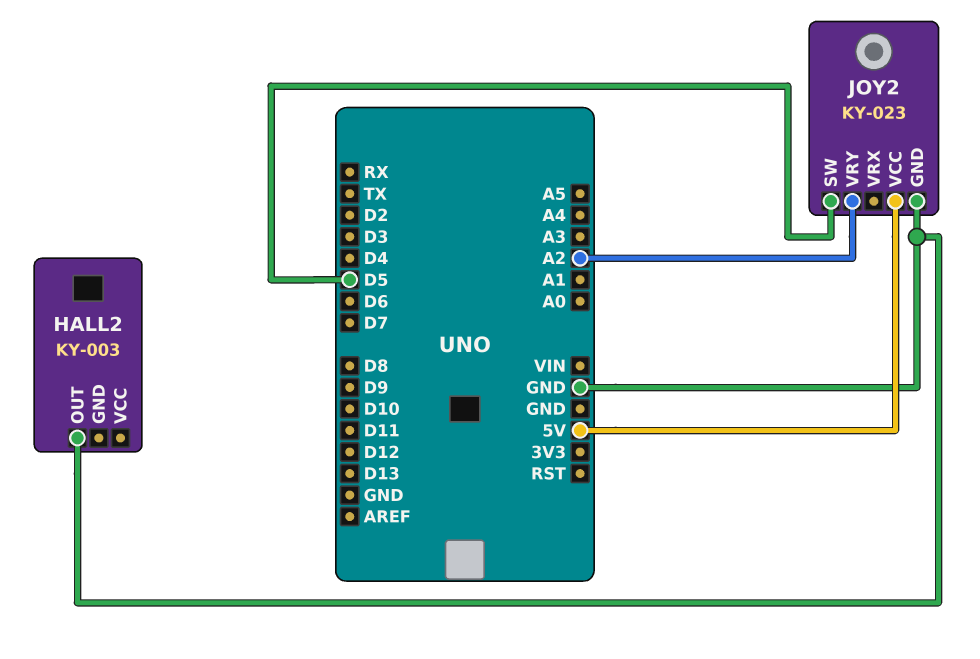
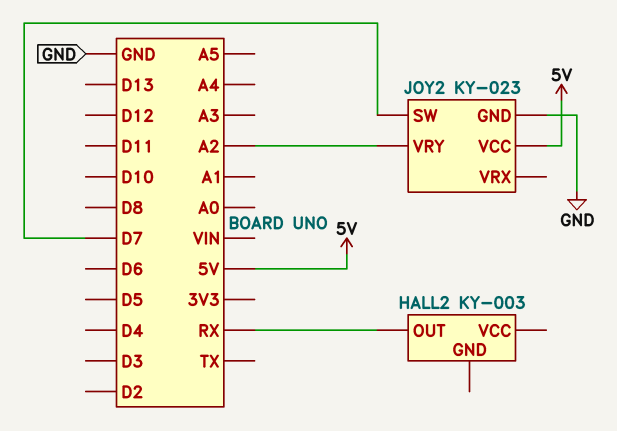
HALL2 pin OUT: GND -> RX
JOY2 pin SW: D5 -> D7

